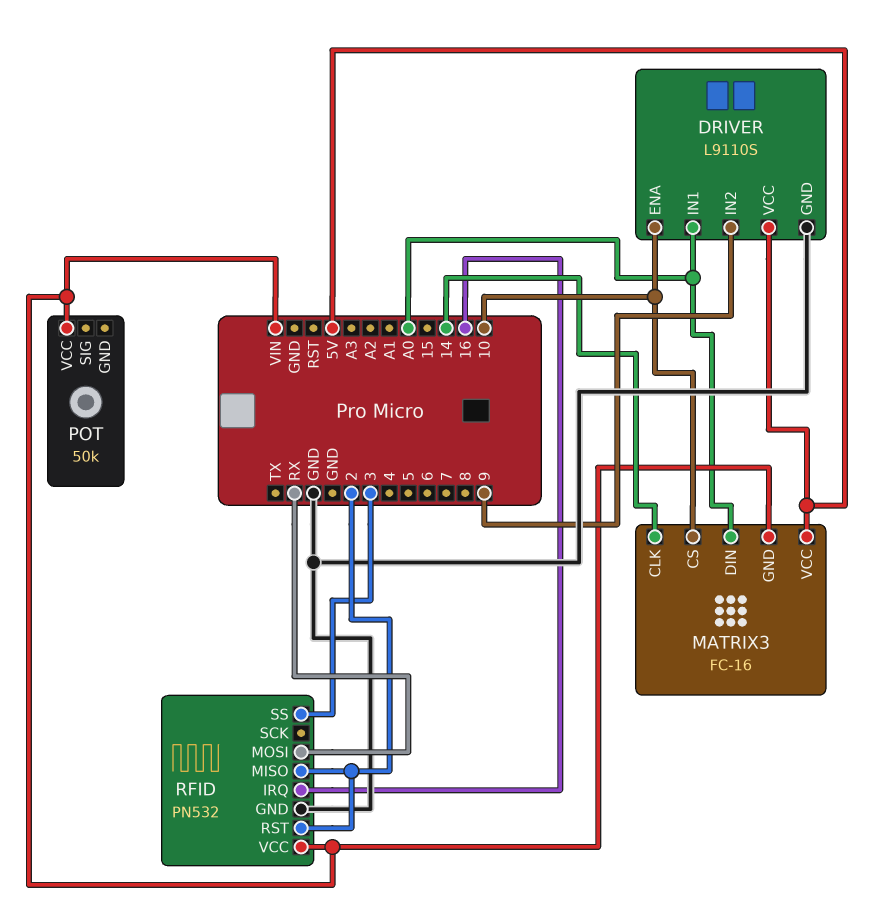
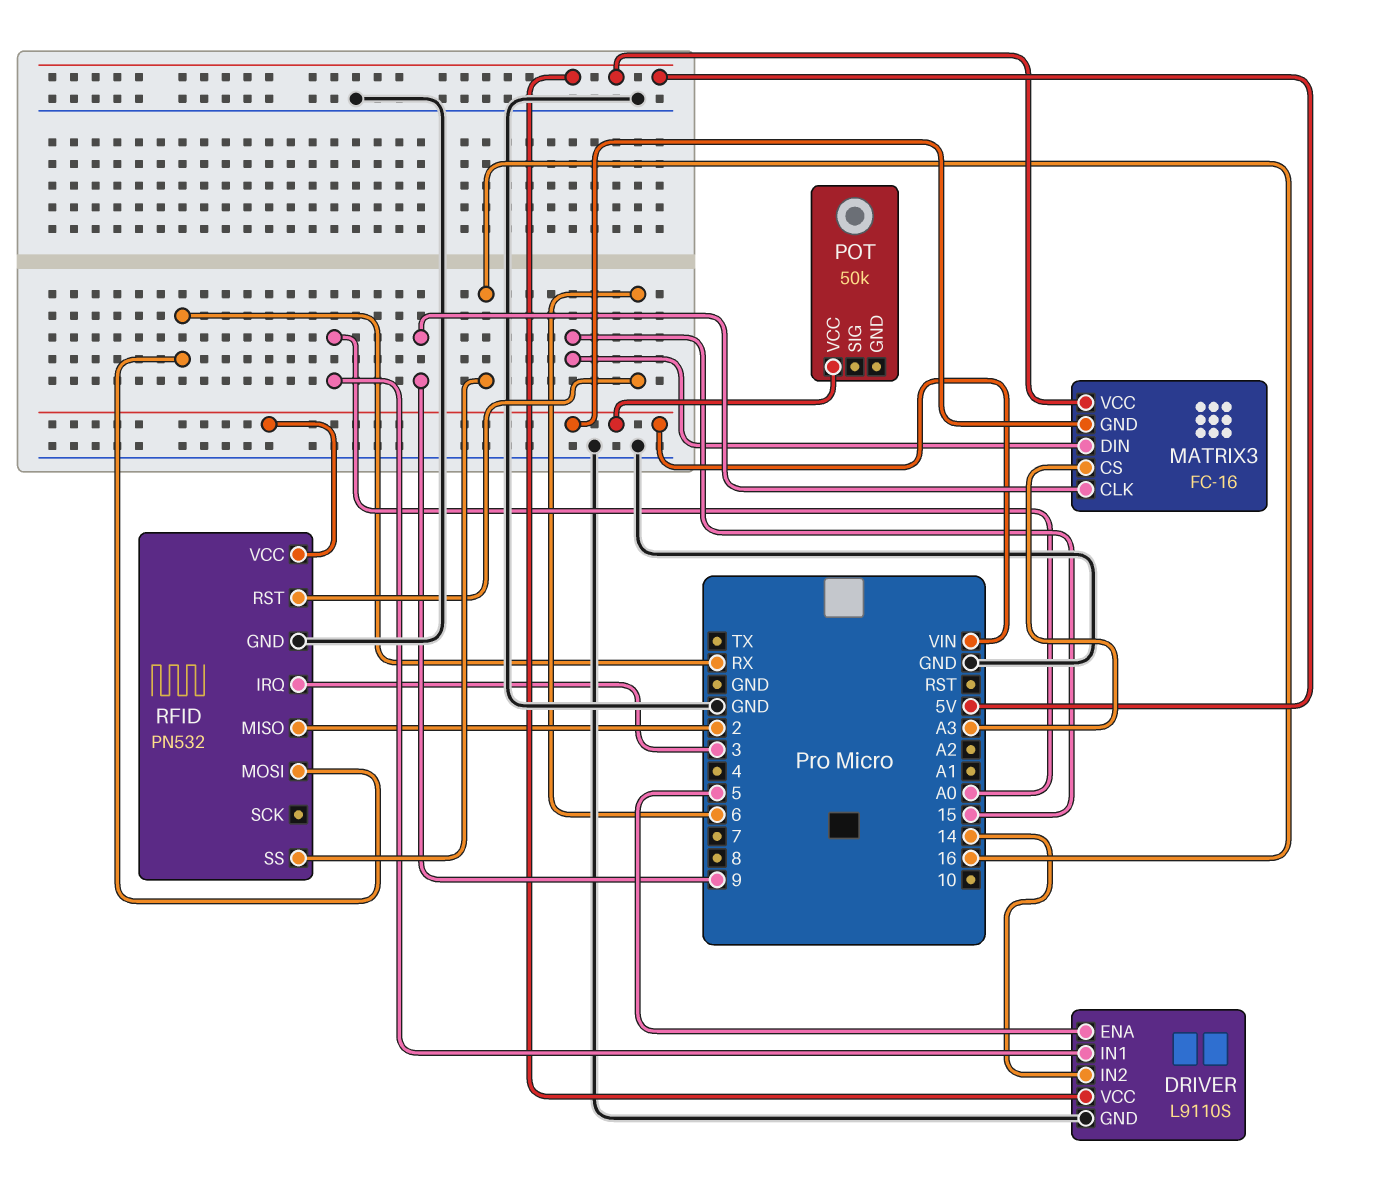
DRIVER pin ENA: 10 -> 5
DRIVER pin IN2: 9 -> 14
MATRIX3 pin CLK: 14 -> 9
MATRIX3 pin CS: 10 -> A3
MATRIX3 pin DIN: A0 -> 15
RFID pin IRQ: 16 -> 3
RFID pin RST: 2 -> 6
RFID pin SS: 3 -> 16

